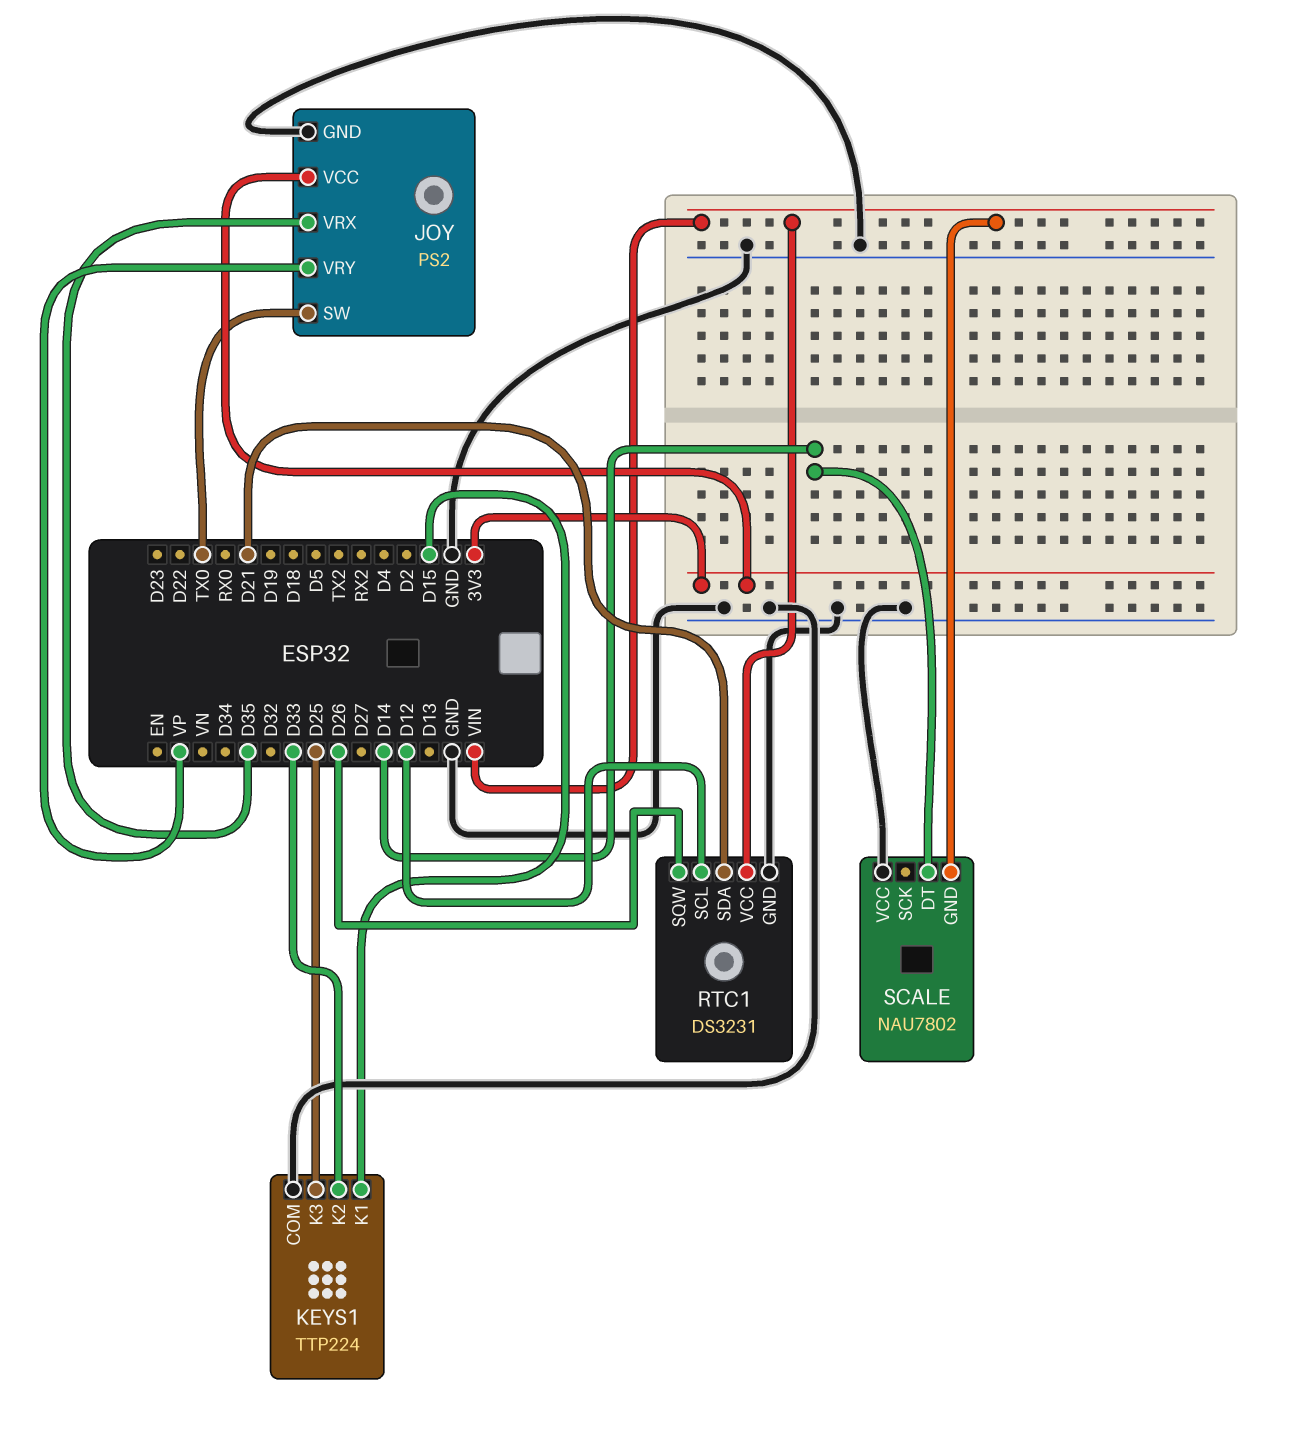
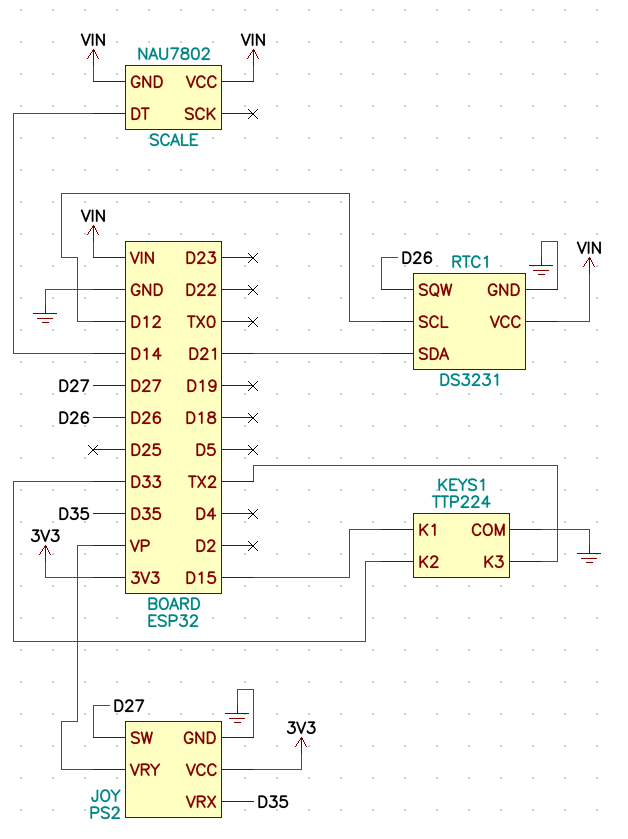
JOY pin SW: TX0 -> D27
KEYS1 pin K3: D25 -> TX2
SCALE pin VCC: GND -> VIN

